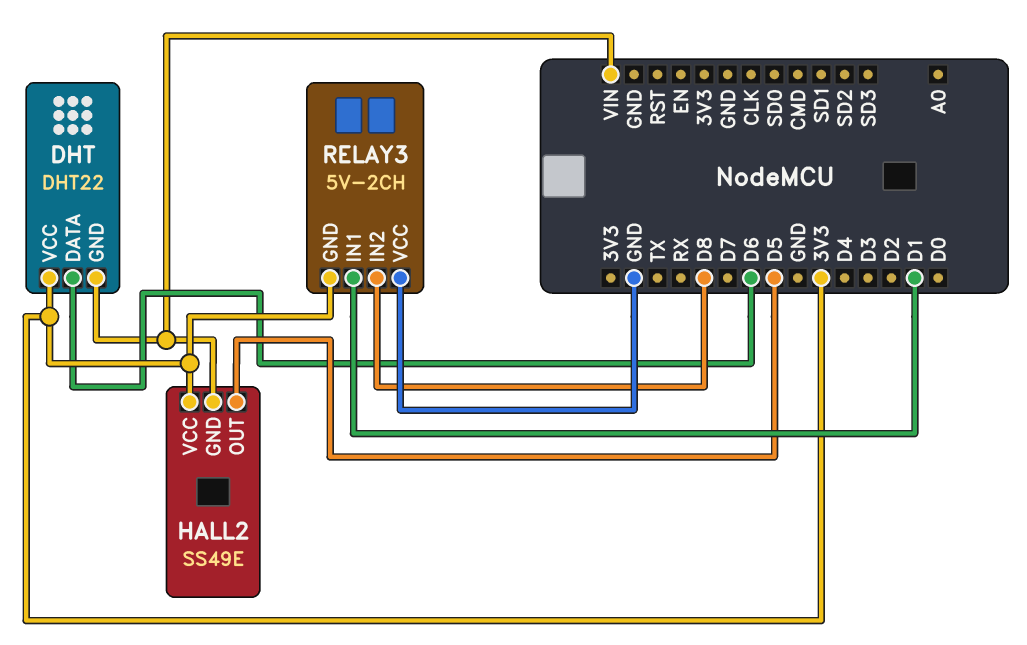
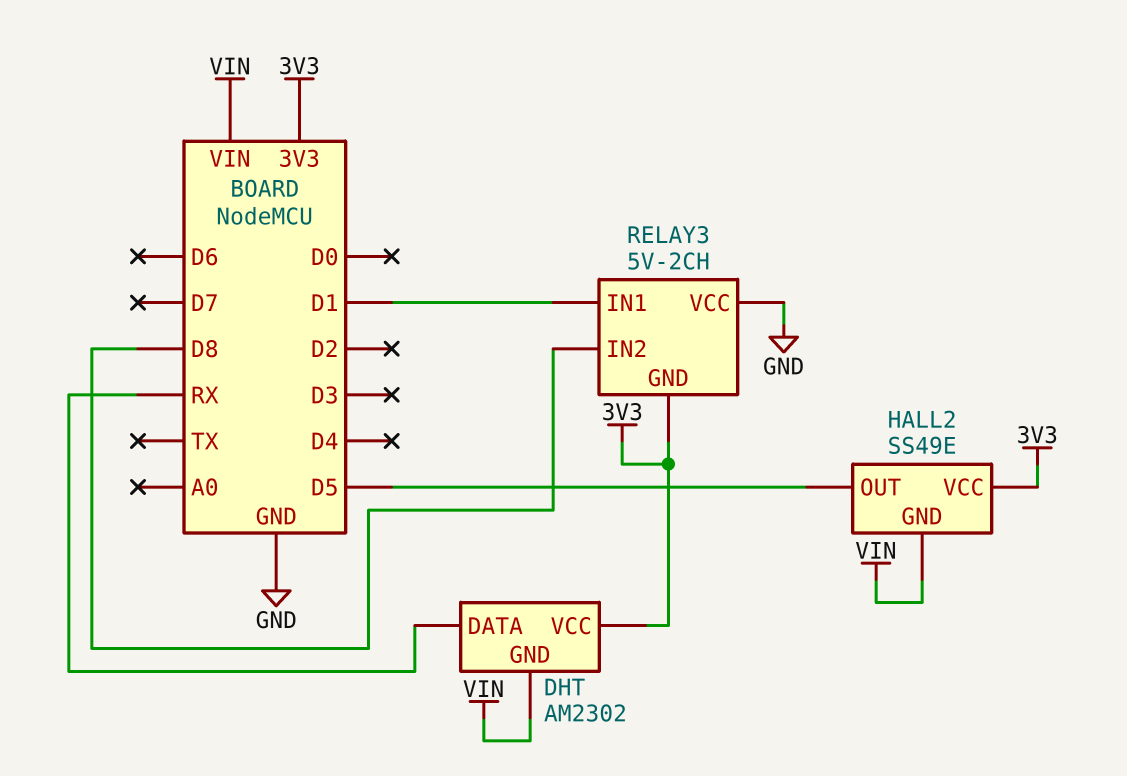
DHT: DHT22 -> AM2302
DHT pin DATA: D6 -> RX

